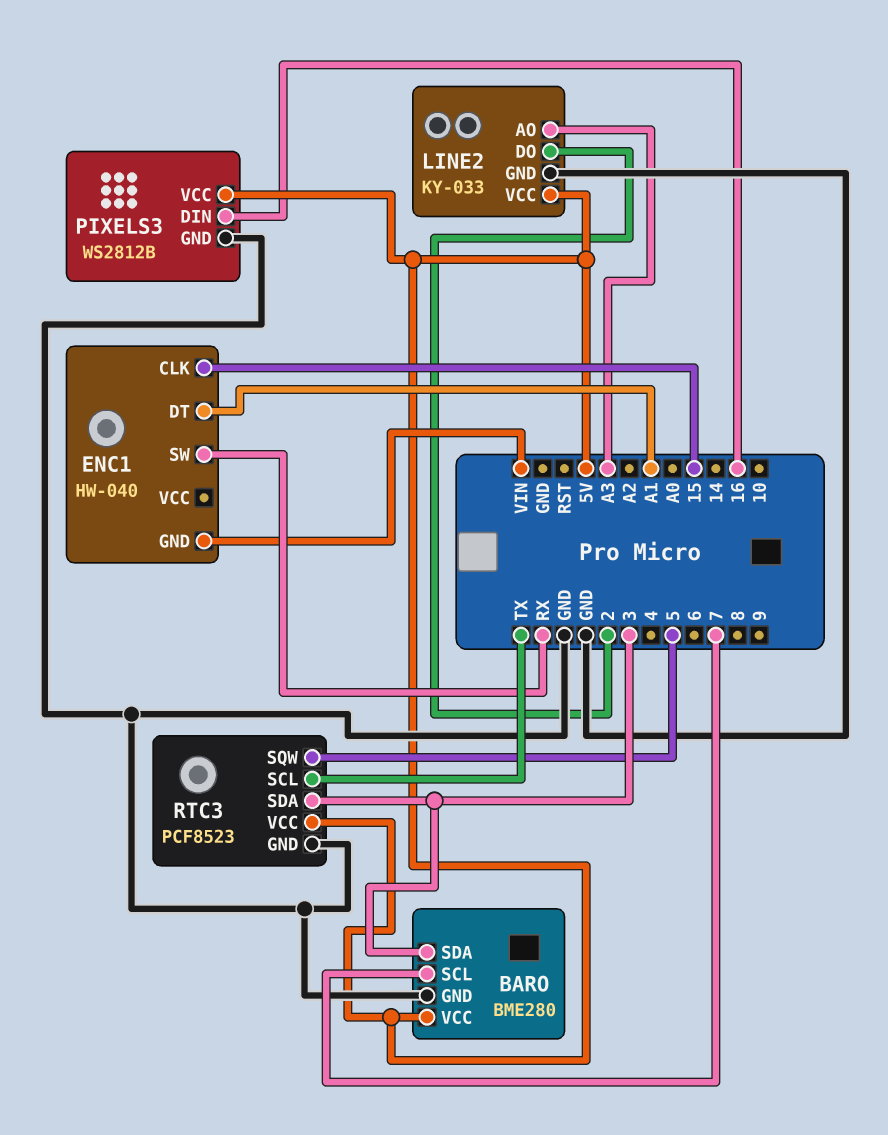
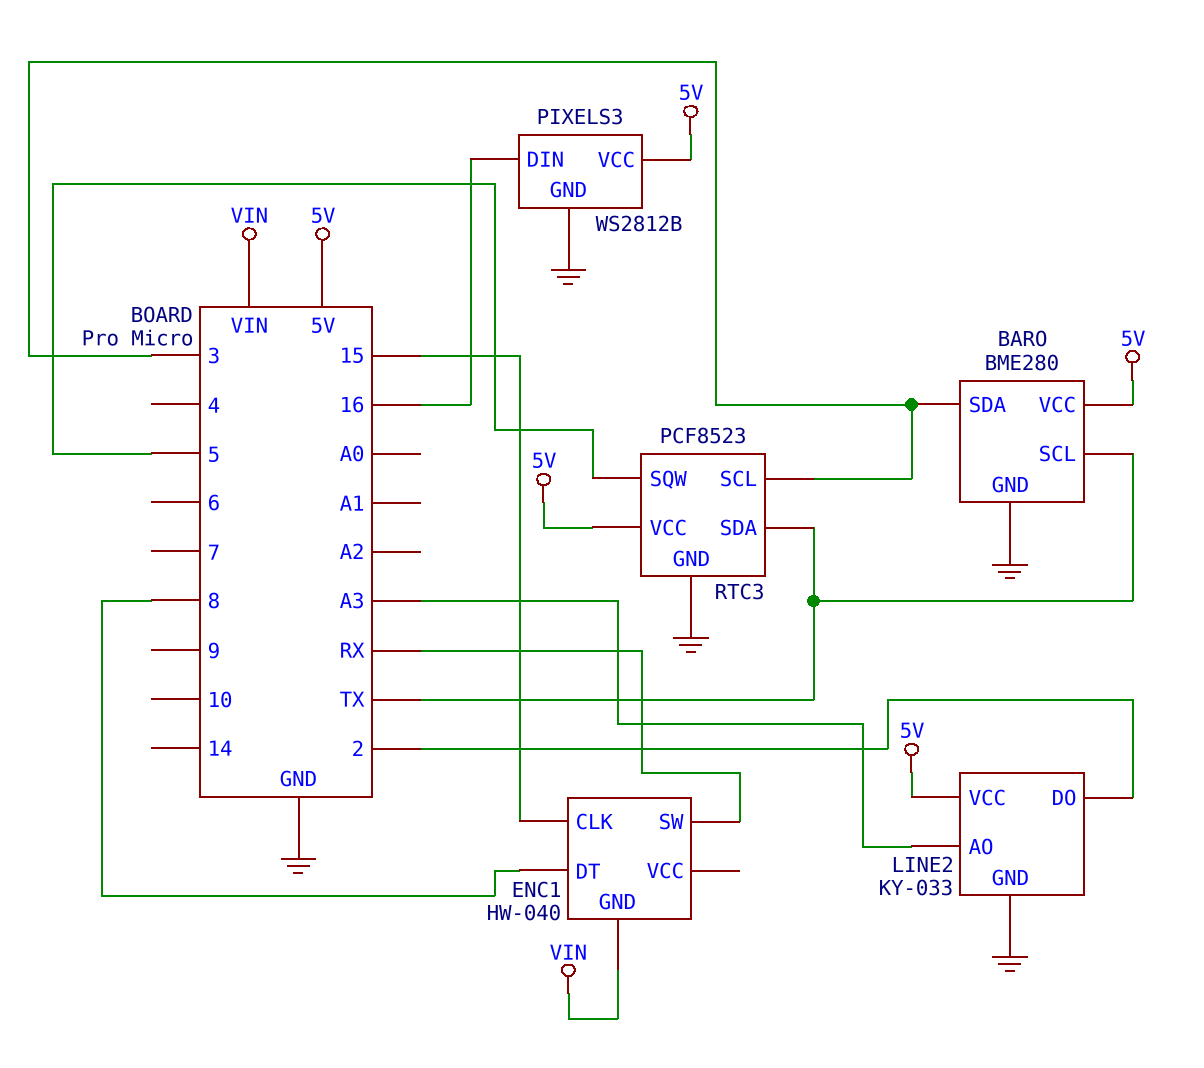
BARO pin SCL: 7 -> TX
ENC1 pin DT: A1 -> 8
RTC3 pin SCL: TX -> 3
RTC3 pin SDA: 3 -> TX

